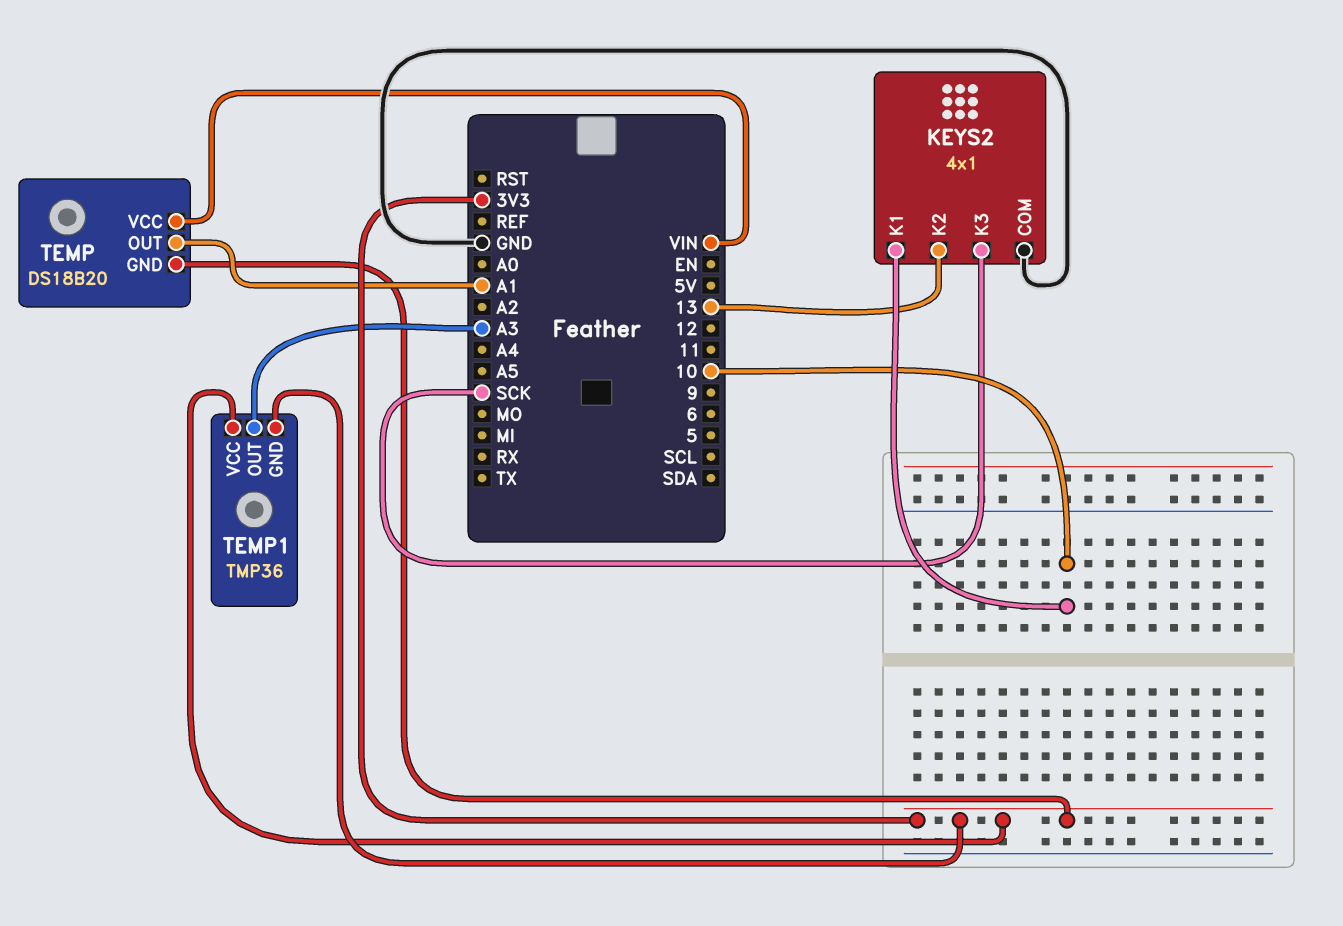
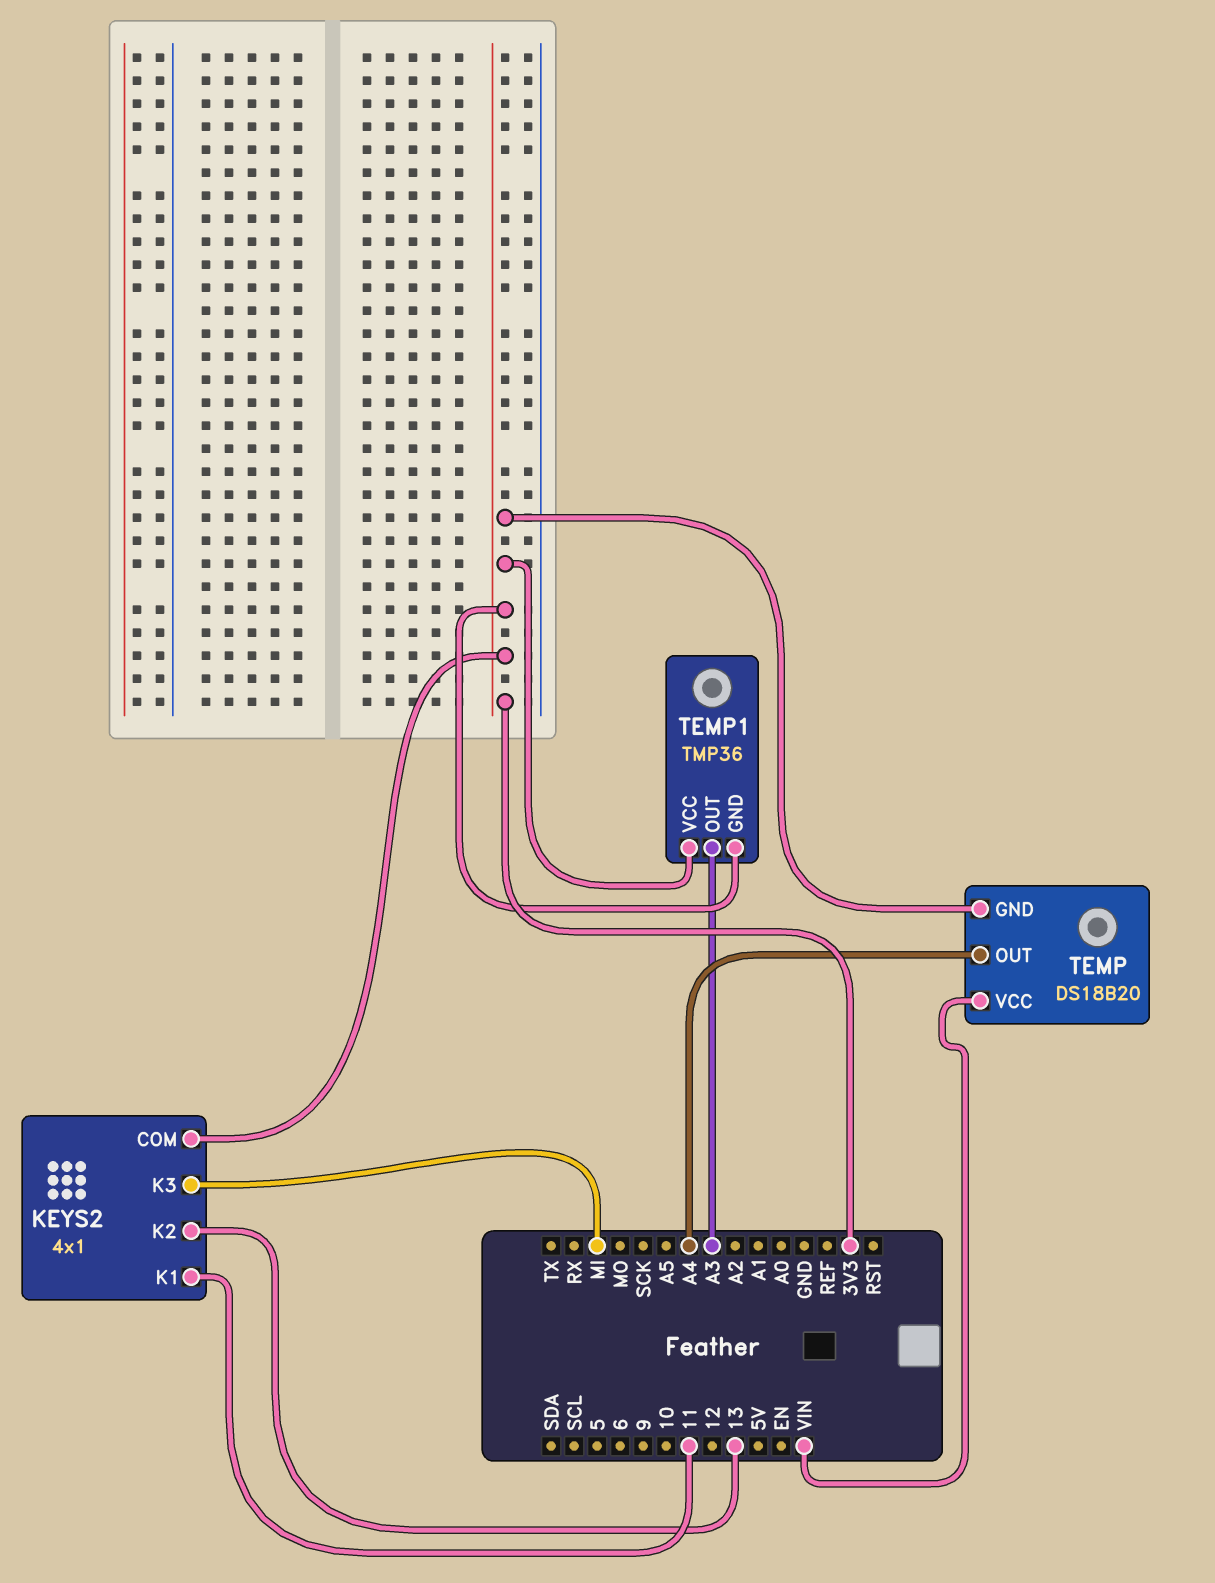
KEYS2 pin COM: GND -> 3V3
KEYS2 pin K1: 10 -> 11
KEYS2 pin K3: SCK -> MI
TEMP pin OUT: A1 -> A4

